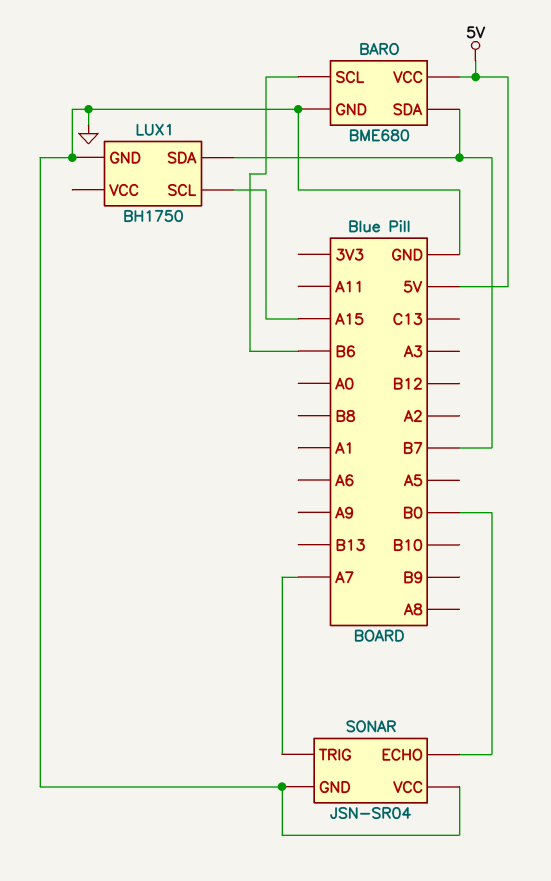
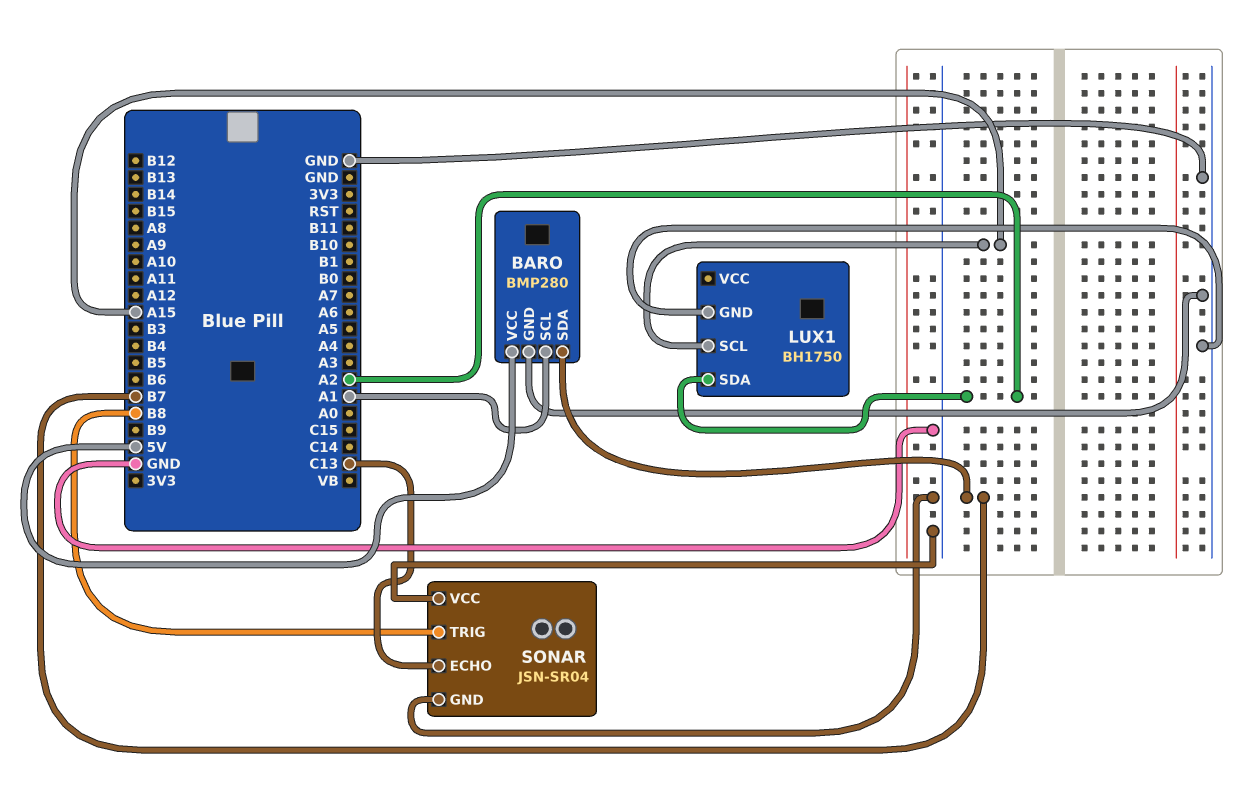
BARO: BME680 -> BMP280
BARO pin SCL: B6 -> A1
LUX1 pin SDA: B7 -> A2
SONAR pin ECHO: B0 -> C13
SONAR pin TRIG: A7 -> B8

